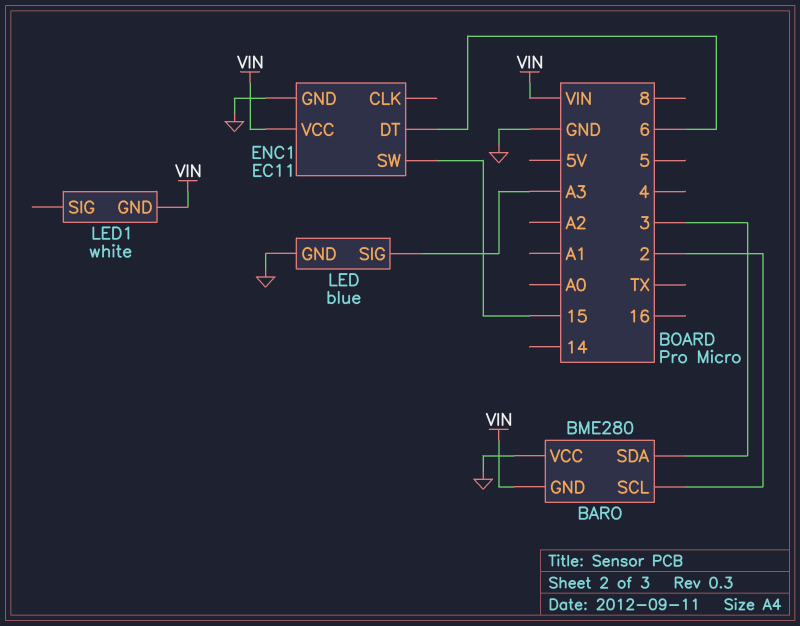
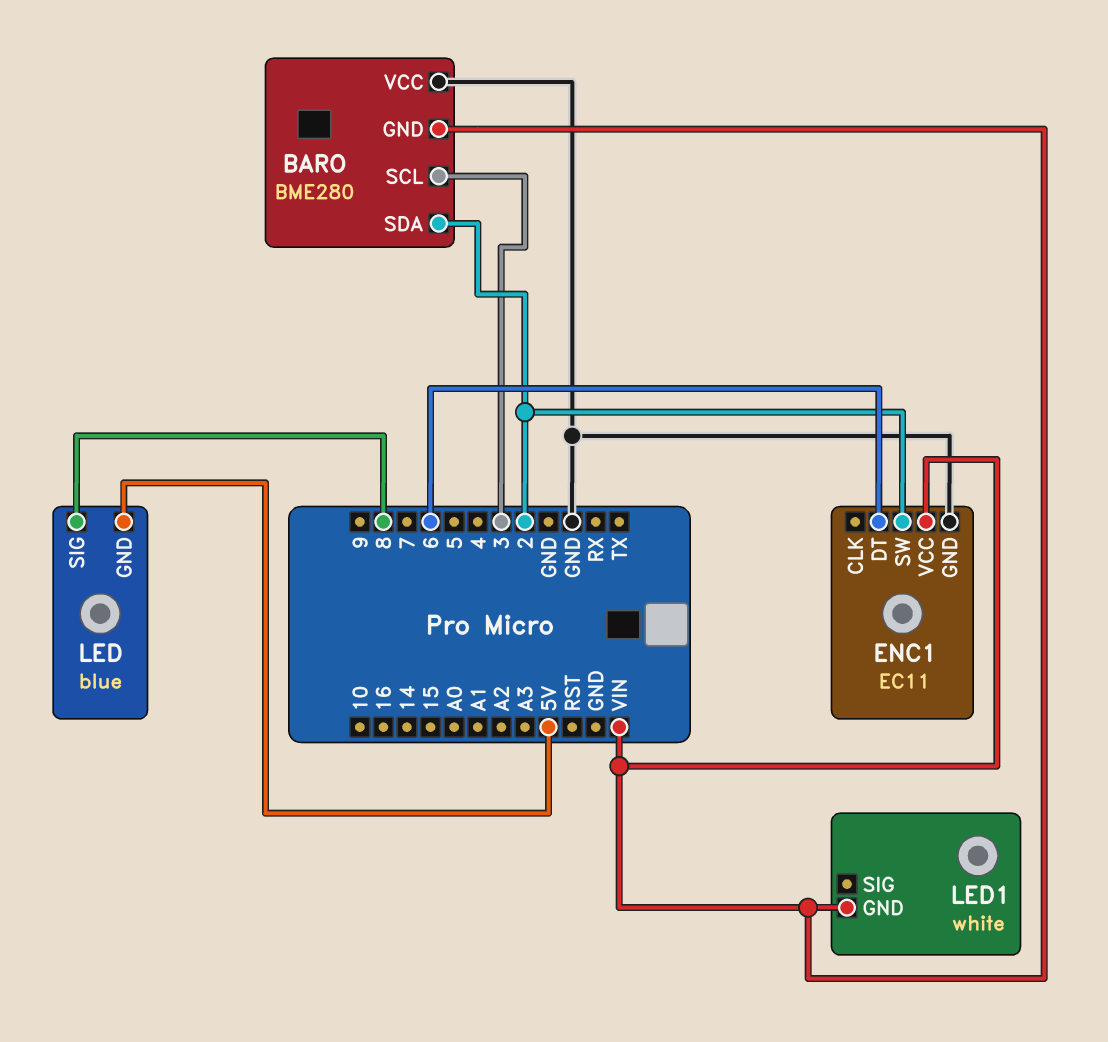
BARO pin SCL: 2 -> 3
BARO pin SDA: 3 -> 2
ENC1 pin SW: 15 -> 2
LED pin GND: GND -> 5V
LED pin SIG: A3 -> 8

